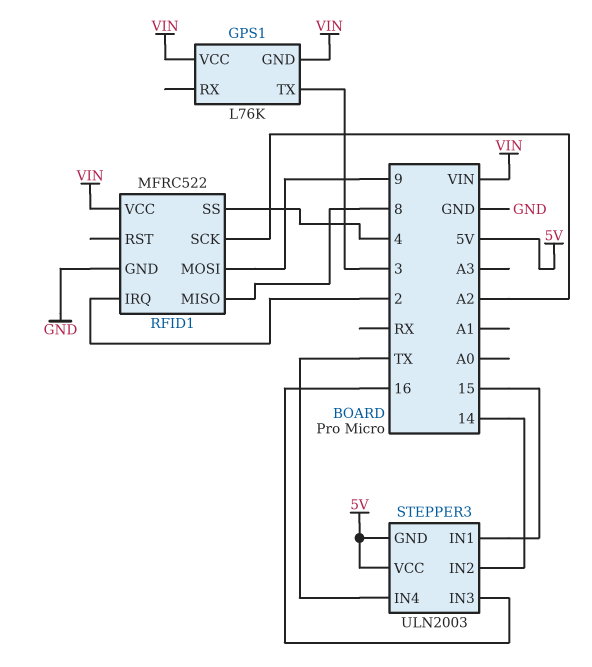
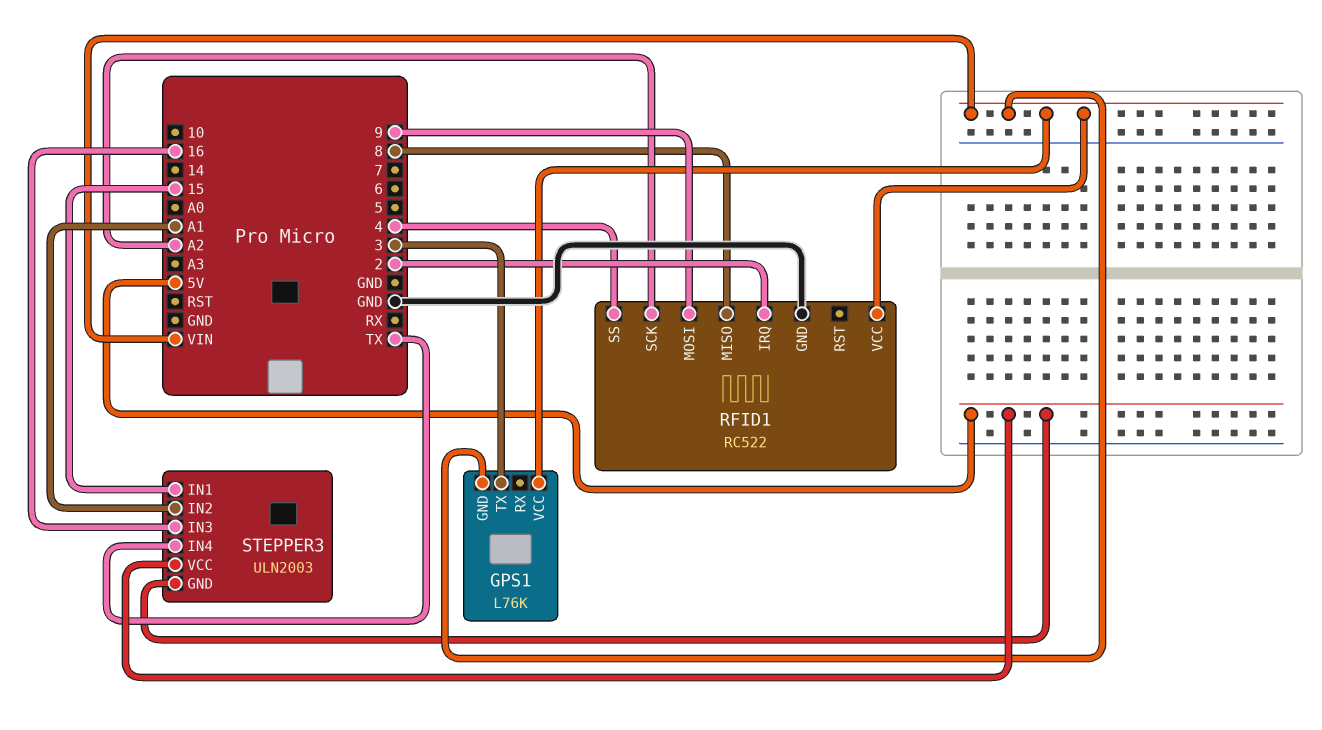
RFID1: MFRC522 -> RC522
STEPPER3 pin IN2: 14 -> A1

